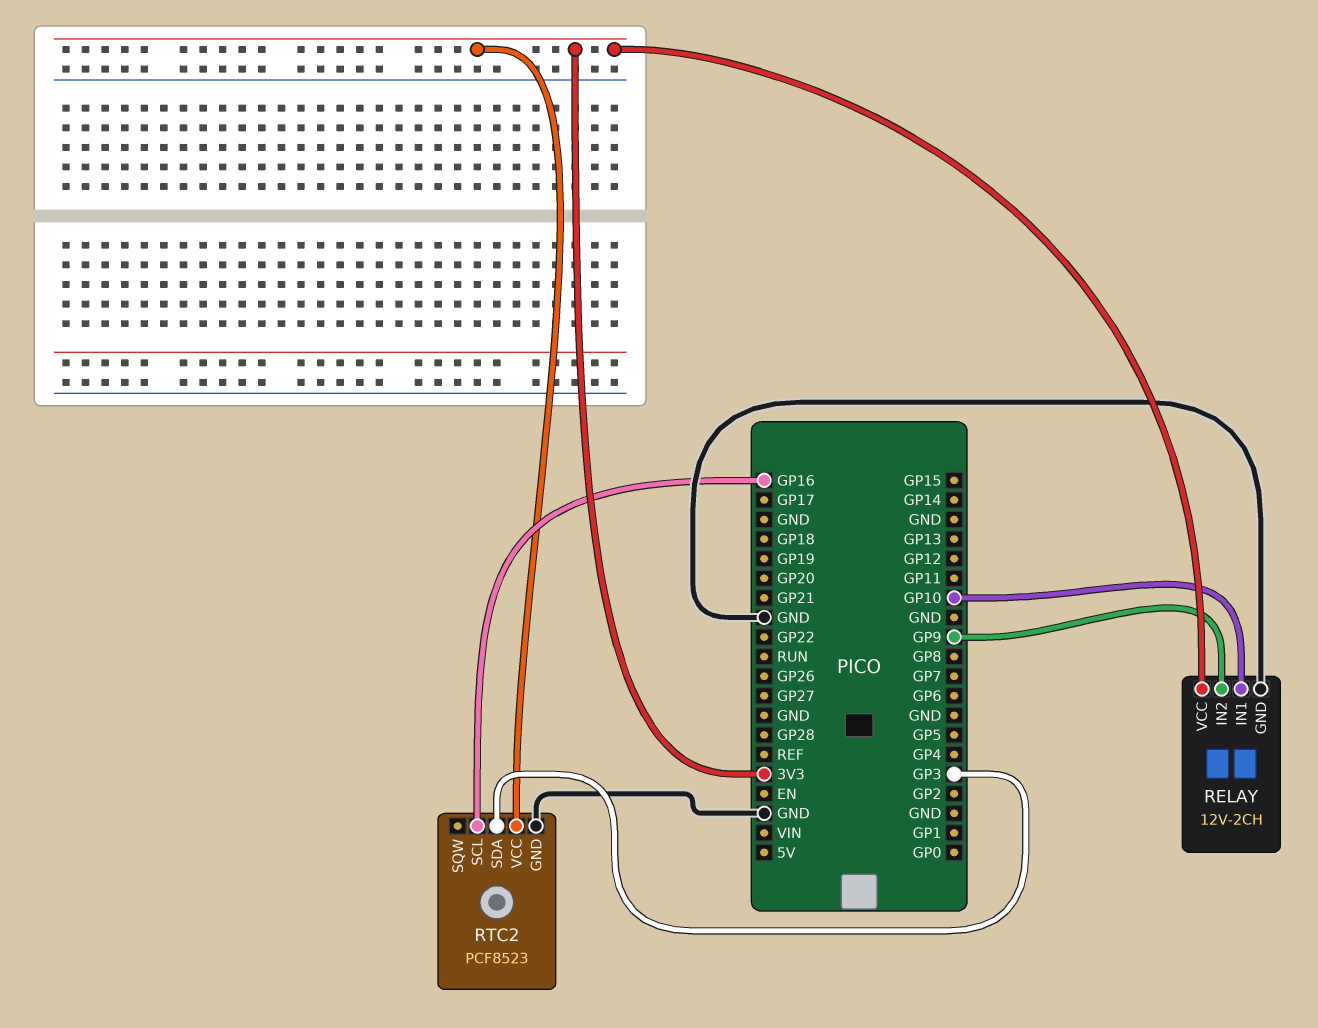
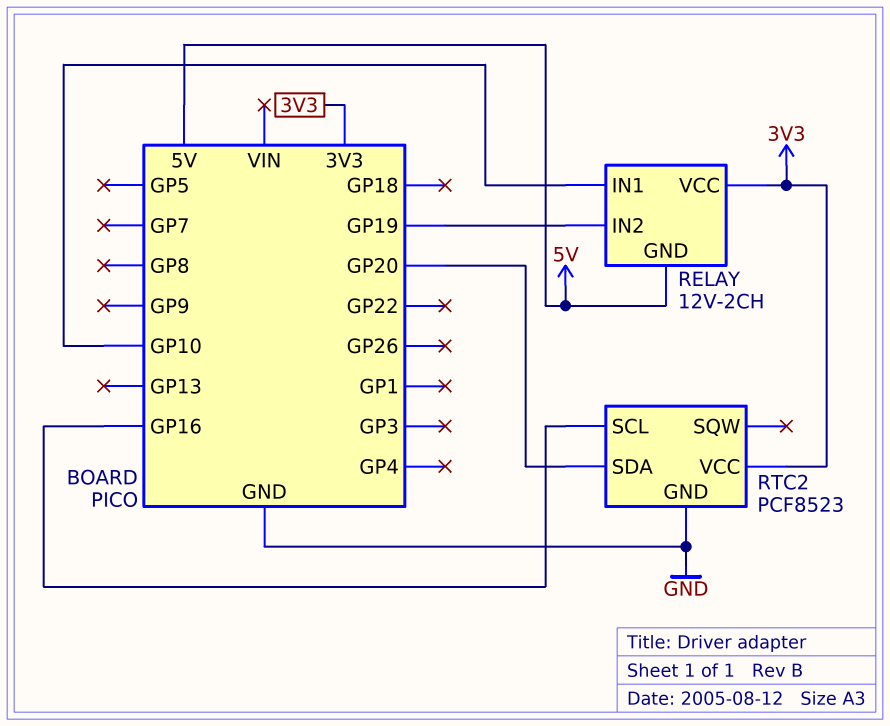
RELAY pin GND: GND -> 5V
RELAY pin IN2: GP9 -> GP19
RTC2 pin SDA: GP3 -> GP20

